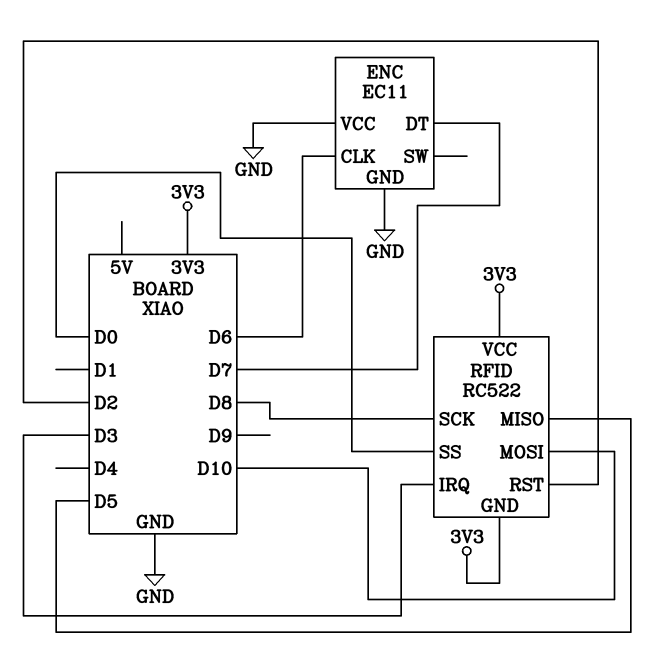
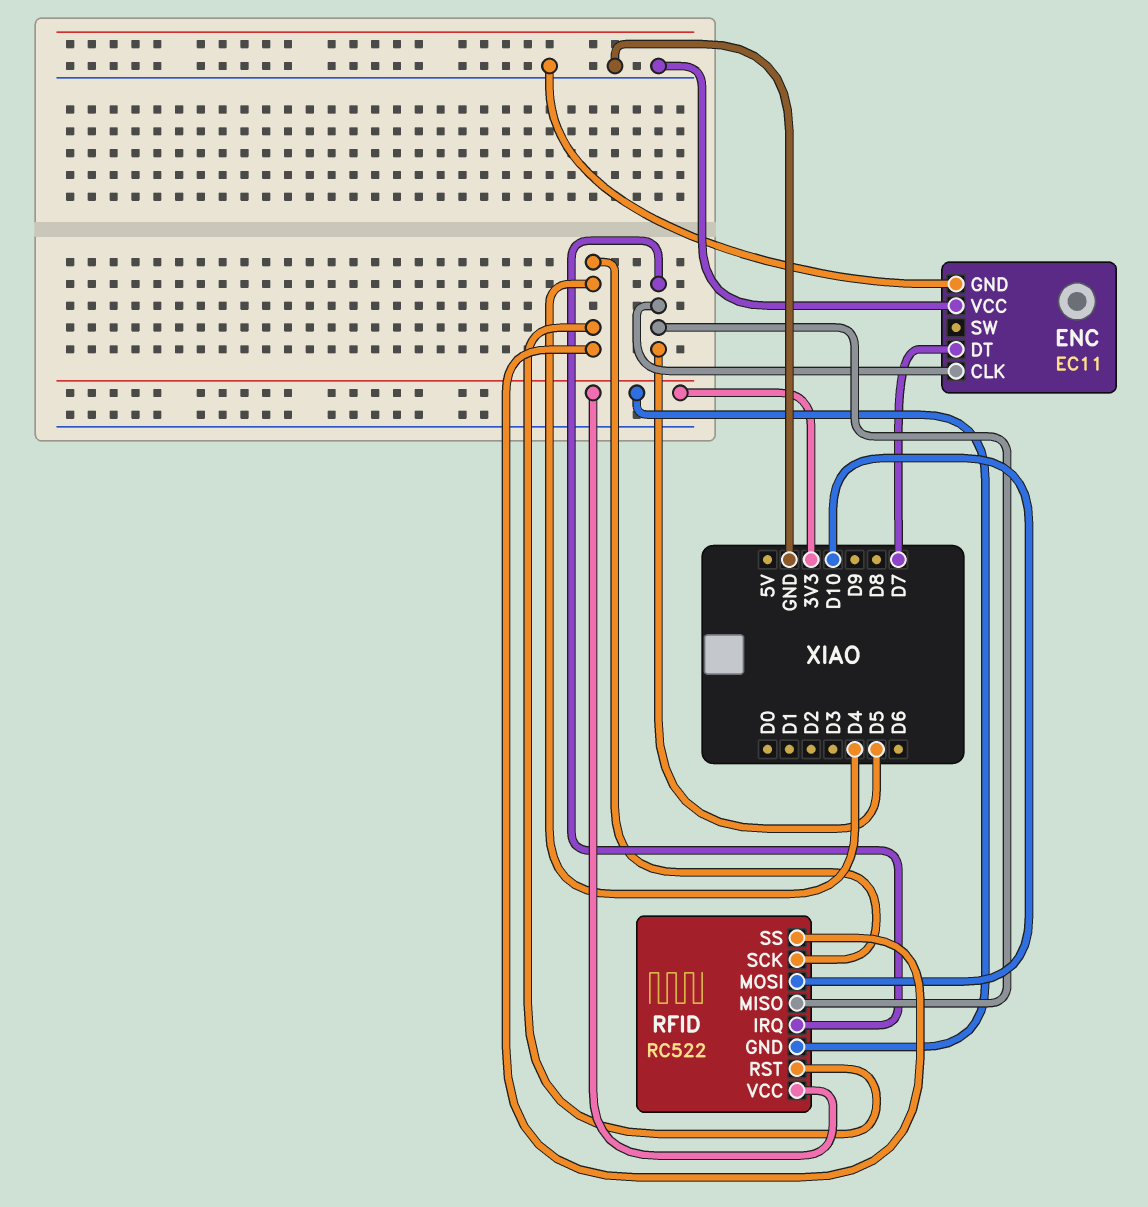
ENC pin CLK: D6 -> D5
RFID pin IRQ: D3 -> D5
RFID pin RST: D2 -> D4
RFID pin SCK: D8 -> D4
RFID pin SS: D0 -> D4

